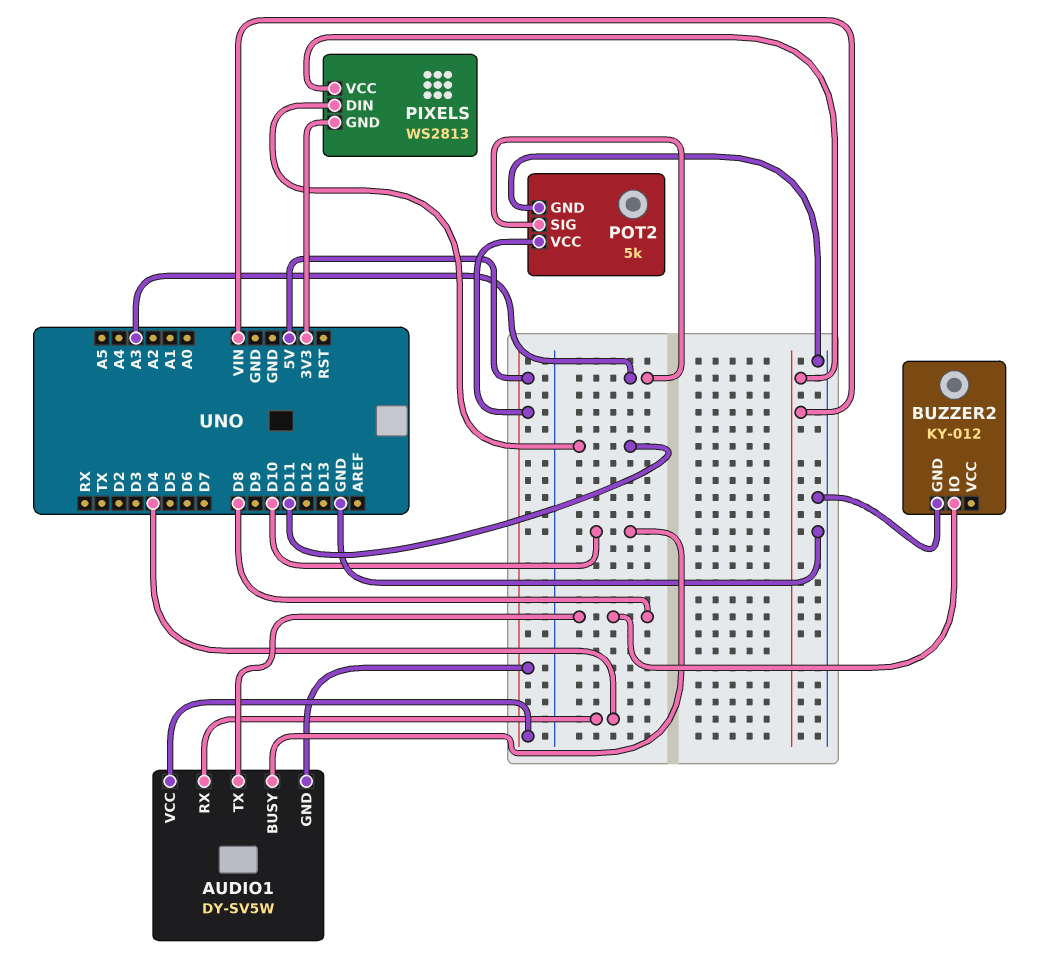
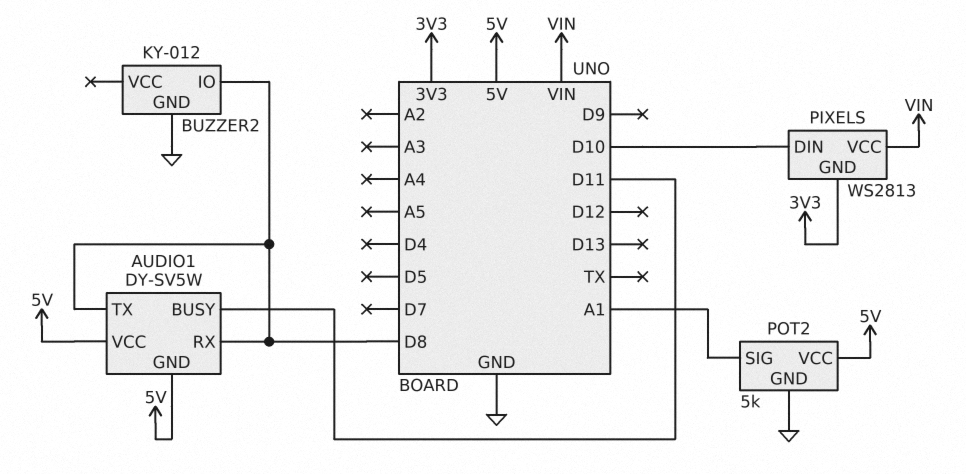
AUDIO1 pin BUSY: D10 -> D11
AUDIO1 pin RX: D4 -> D8
PIXELS pin DIN: D11 -> D10
POT2 pin SIG: A3 -> A1

